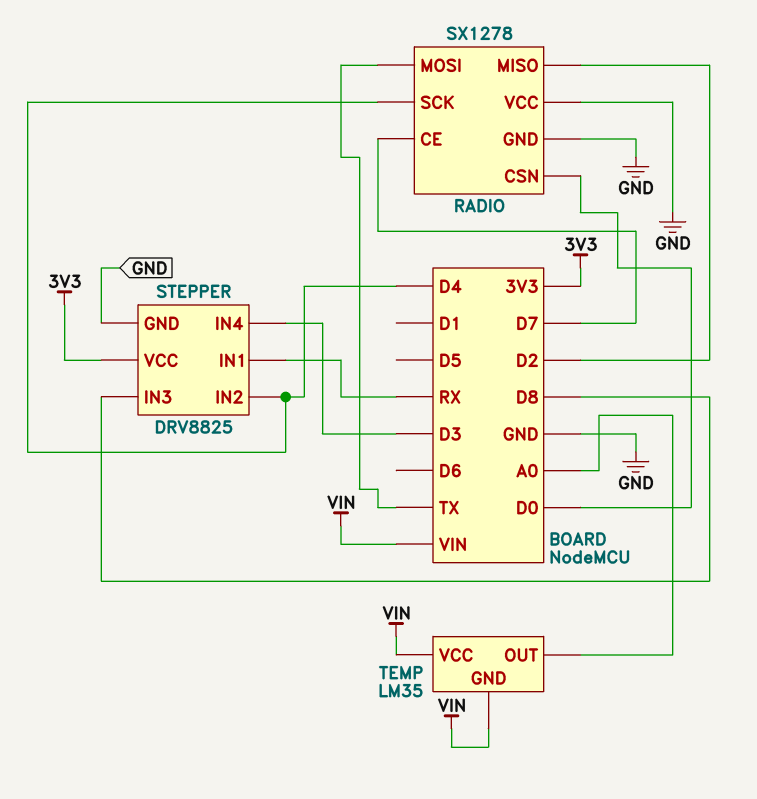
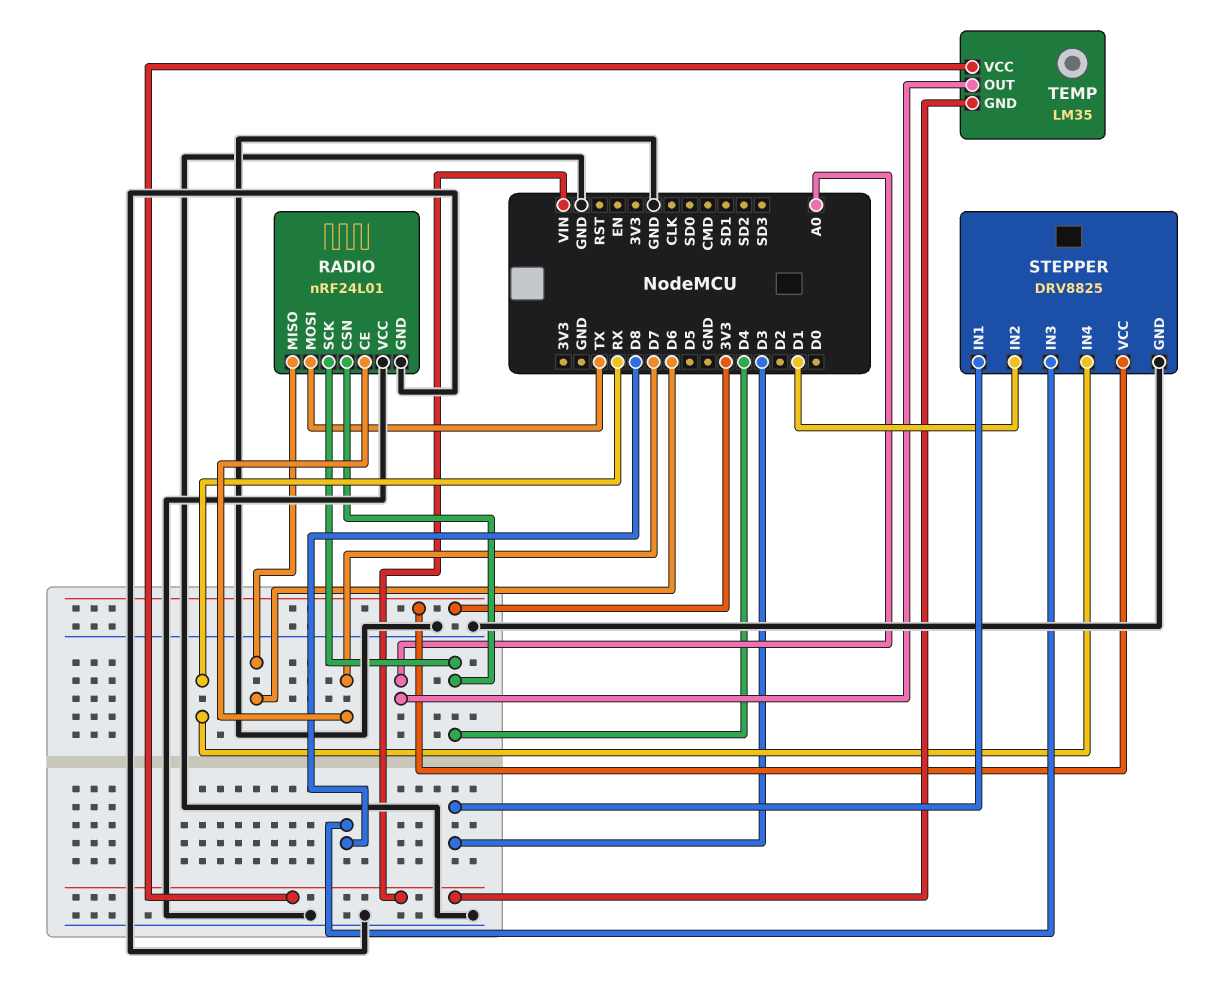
RADIO: SX1278 -> nRF24L01
RADIO pin CSN: D0 -> D4
RADIO pin MISO: D2 -> D6
STEPPER pin IN1: RX -> D3
STEPPER pin IN2: D4 -> D1
STEPPER pin IN4: D3 -> RX

